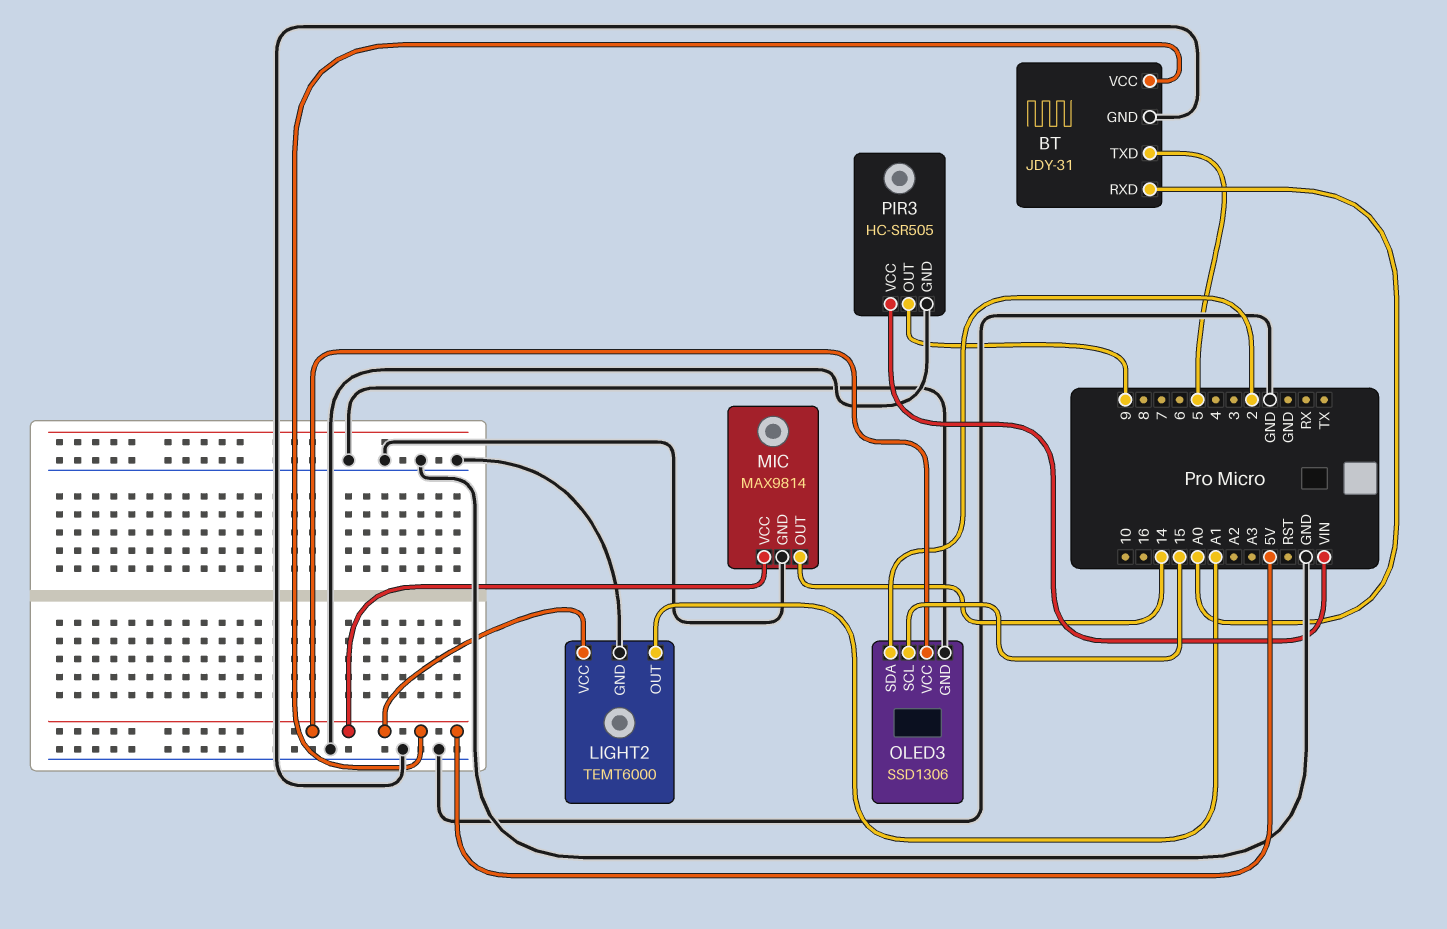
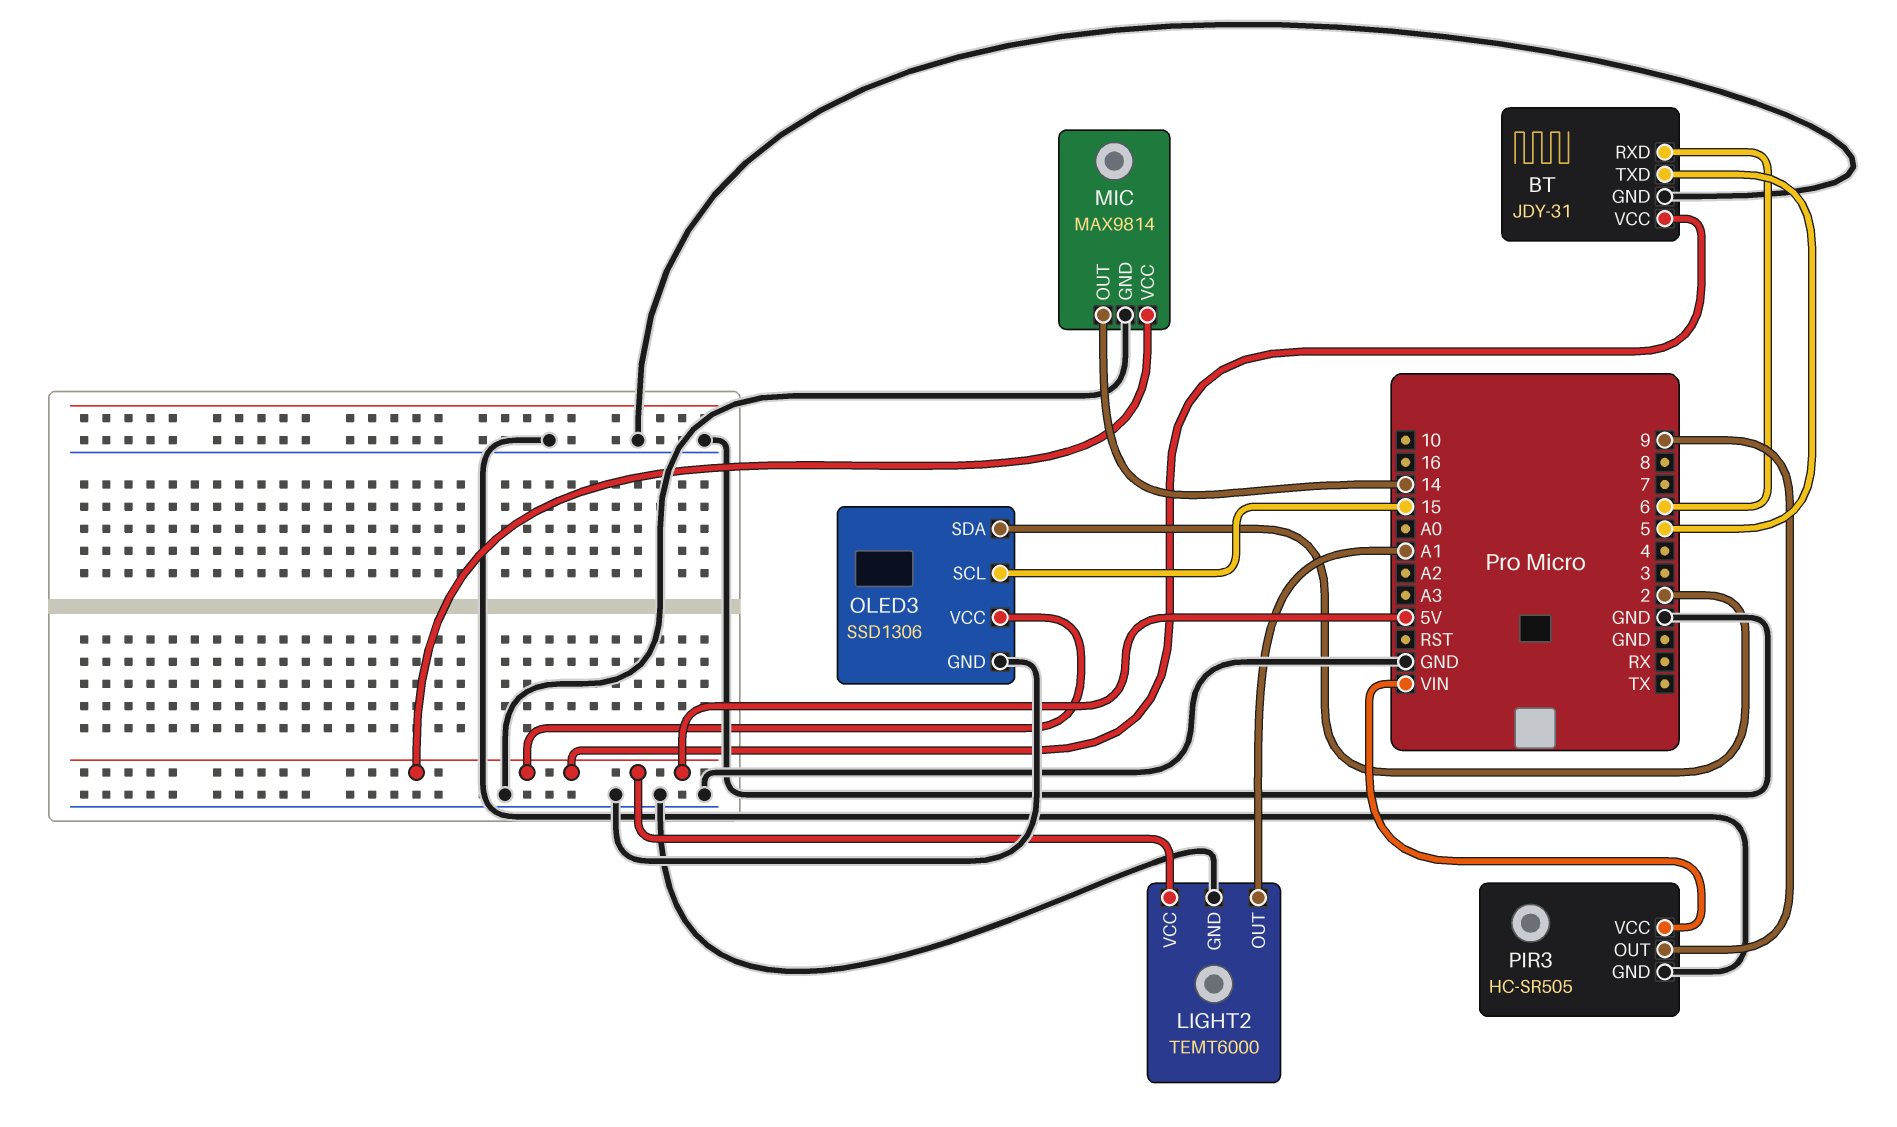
BT pin RXD: A0 -> 6

